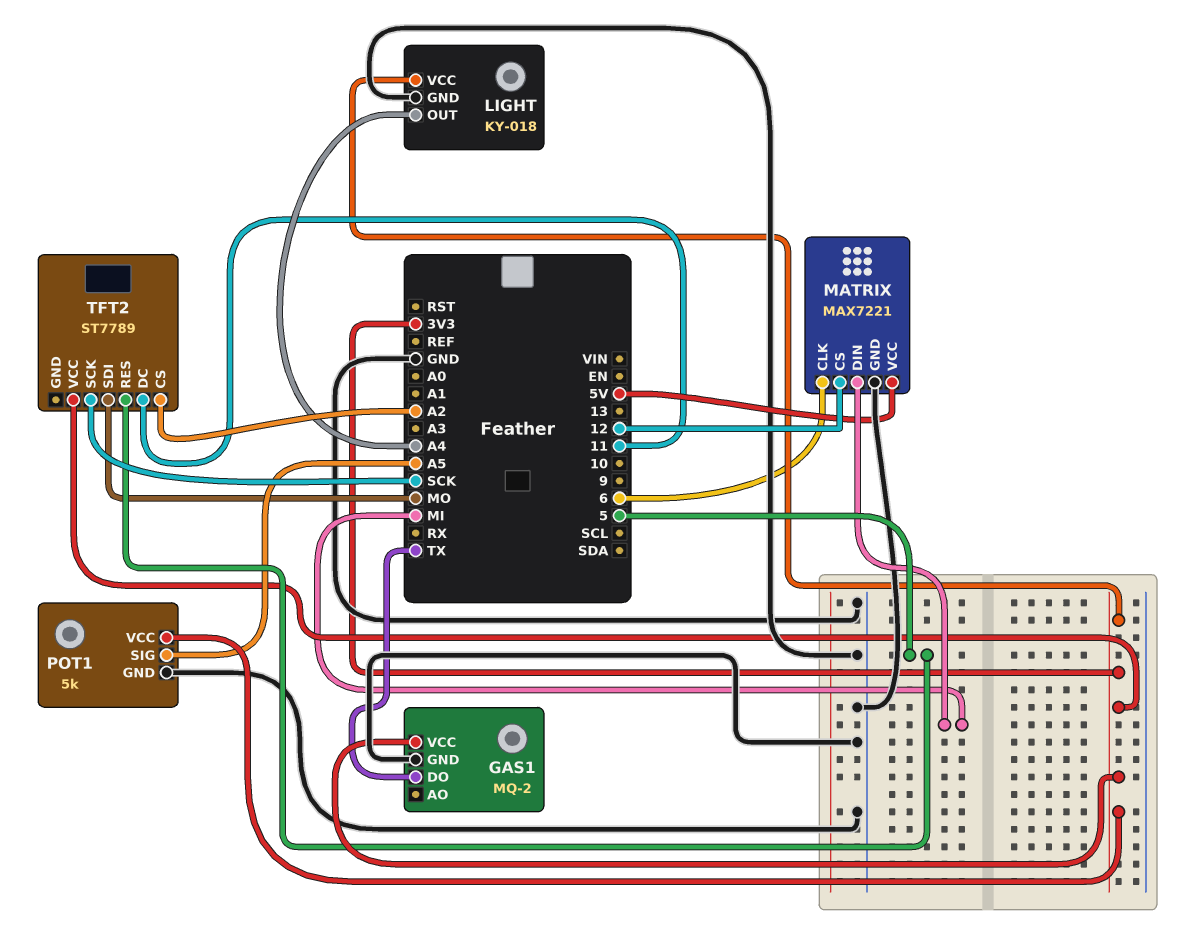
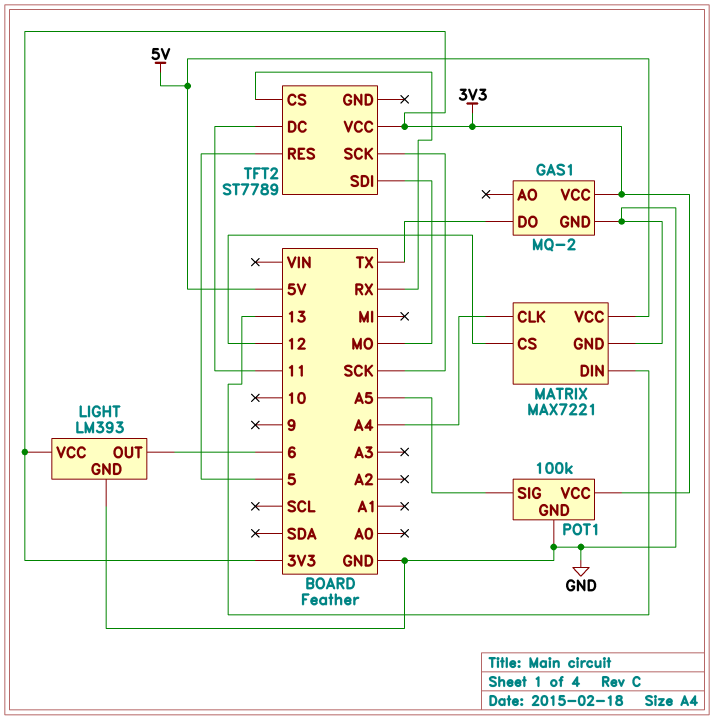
LIGHT: KY-018 -> LM393
LIGHT pin OUT: A4 -> 6
MATRIX pin CLK: 6 -> A4
MATRIX pin DIN: MI -> 13
POT1: 5k -> 100k
TFT2 pin CS: A2 -> RX

